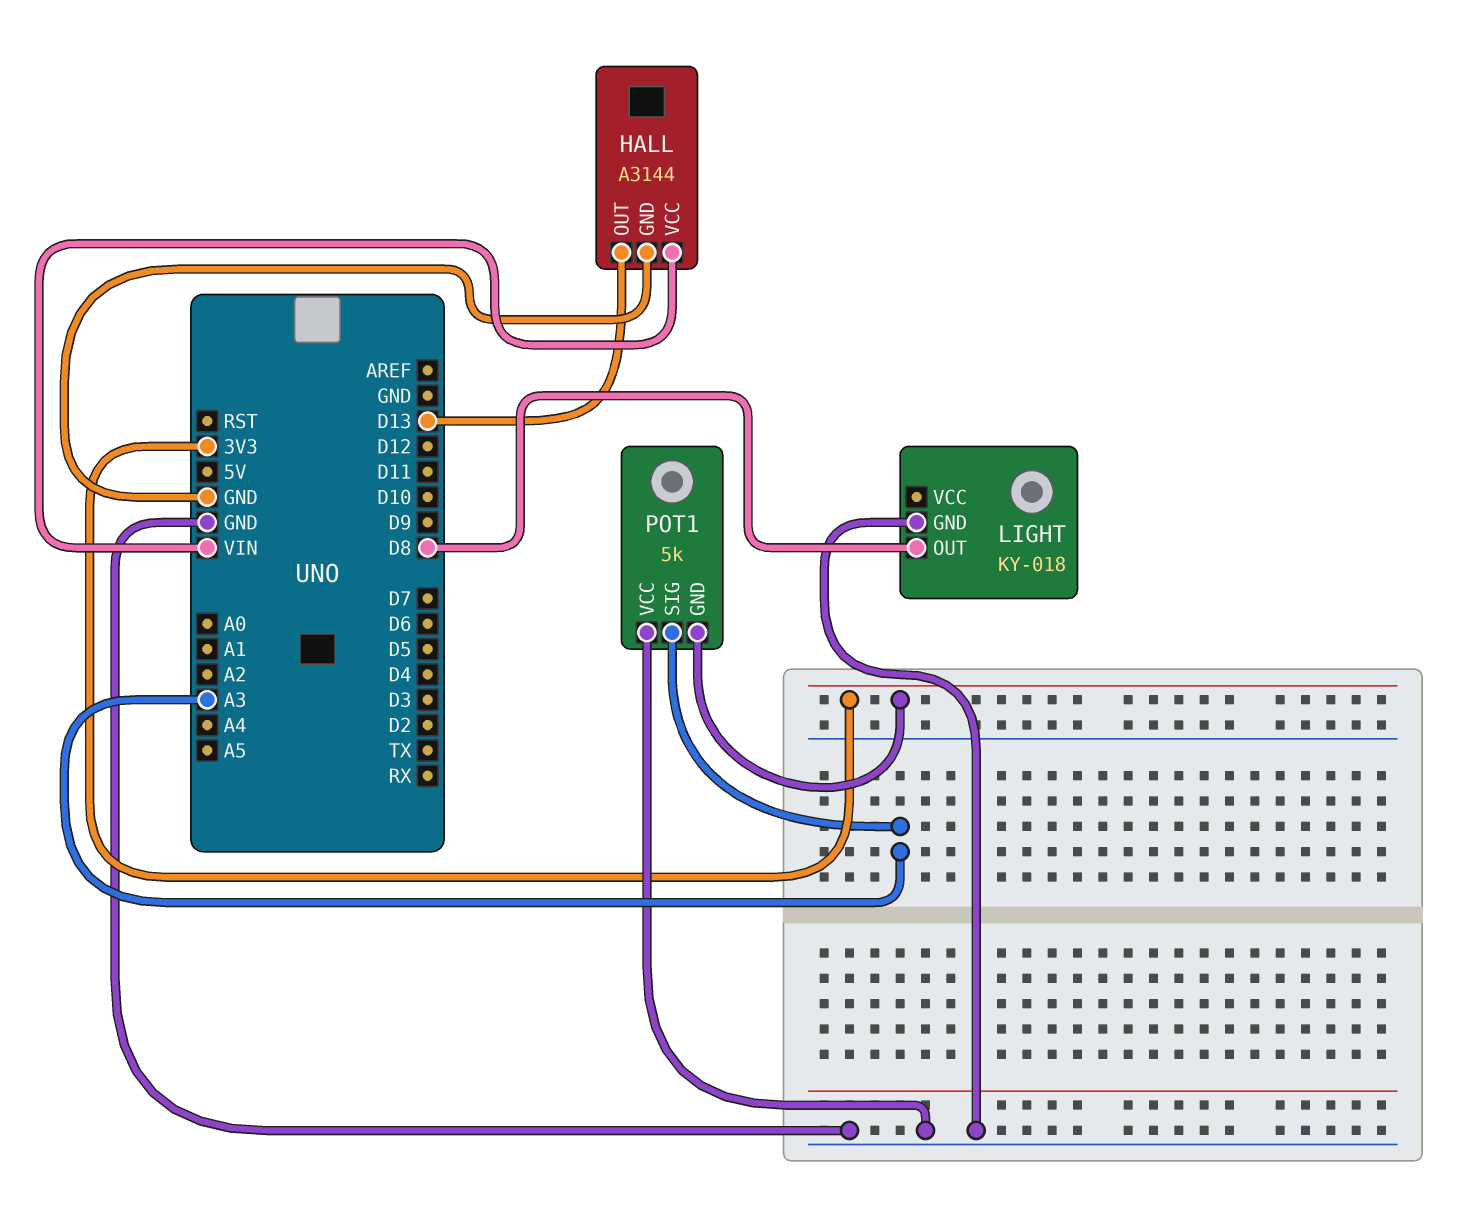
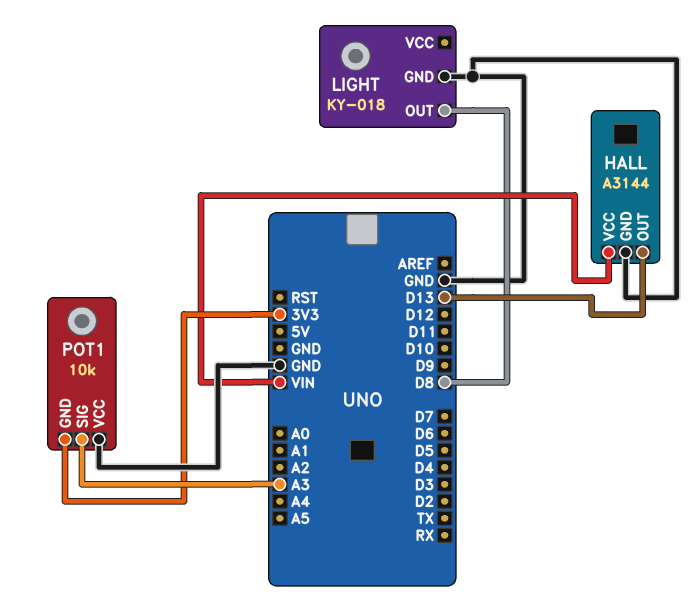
POT1: 5k -> 10k

